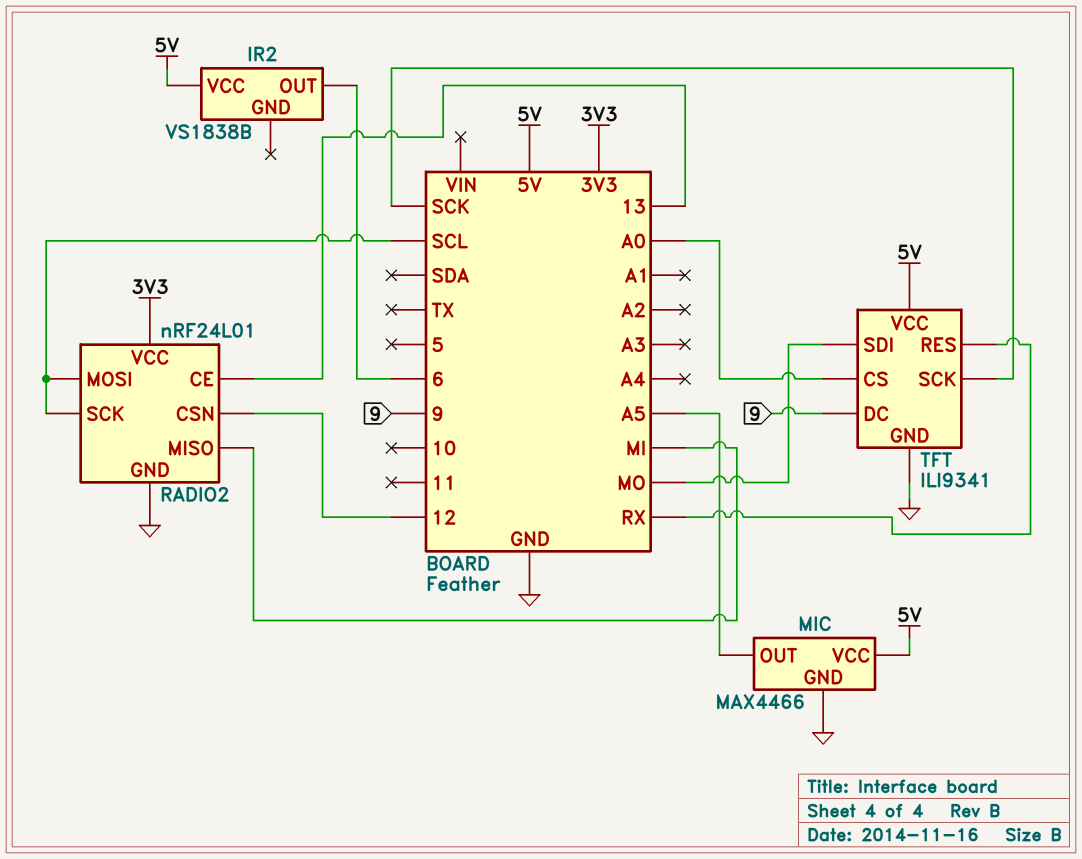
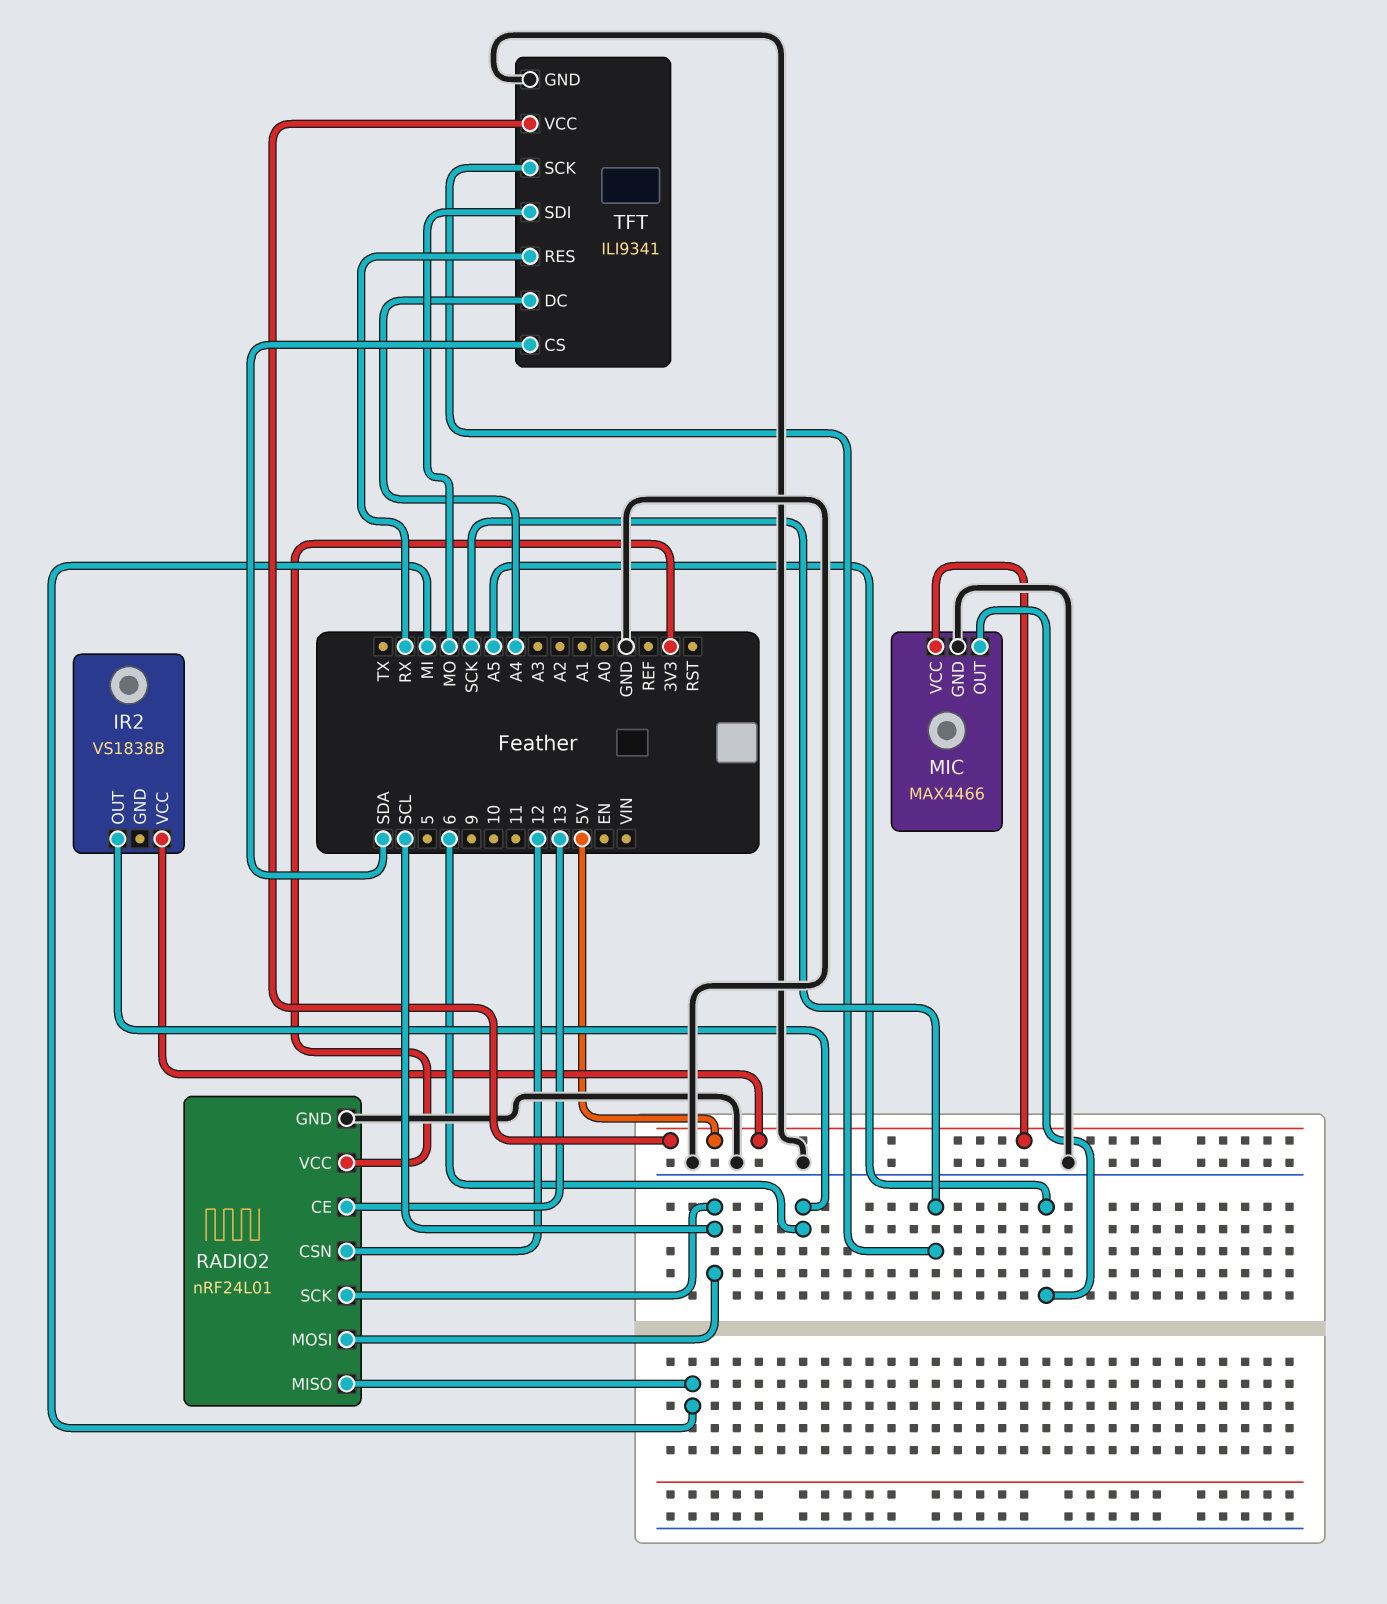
TFT pin CS: A0 -> SDA
TFT pin DC: 9 -> A4

